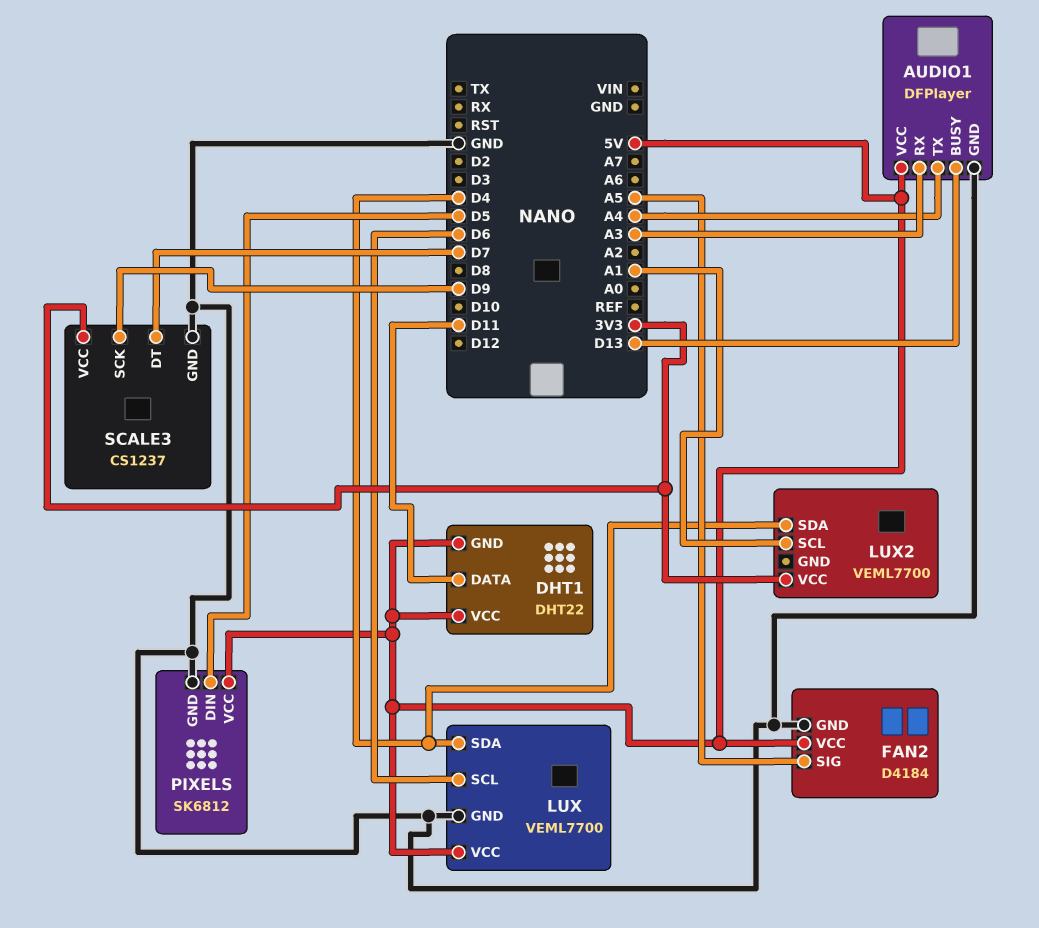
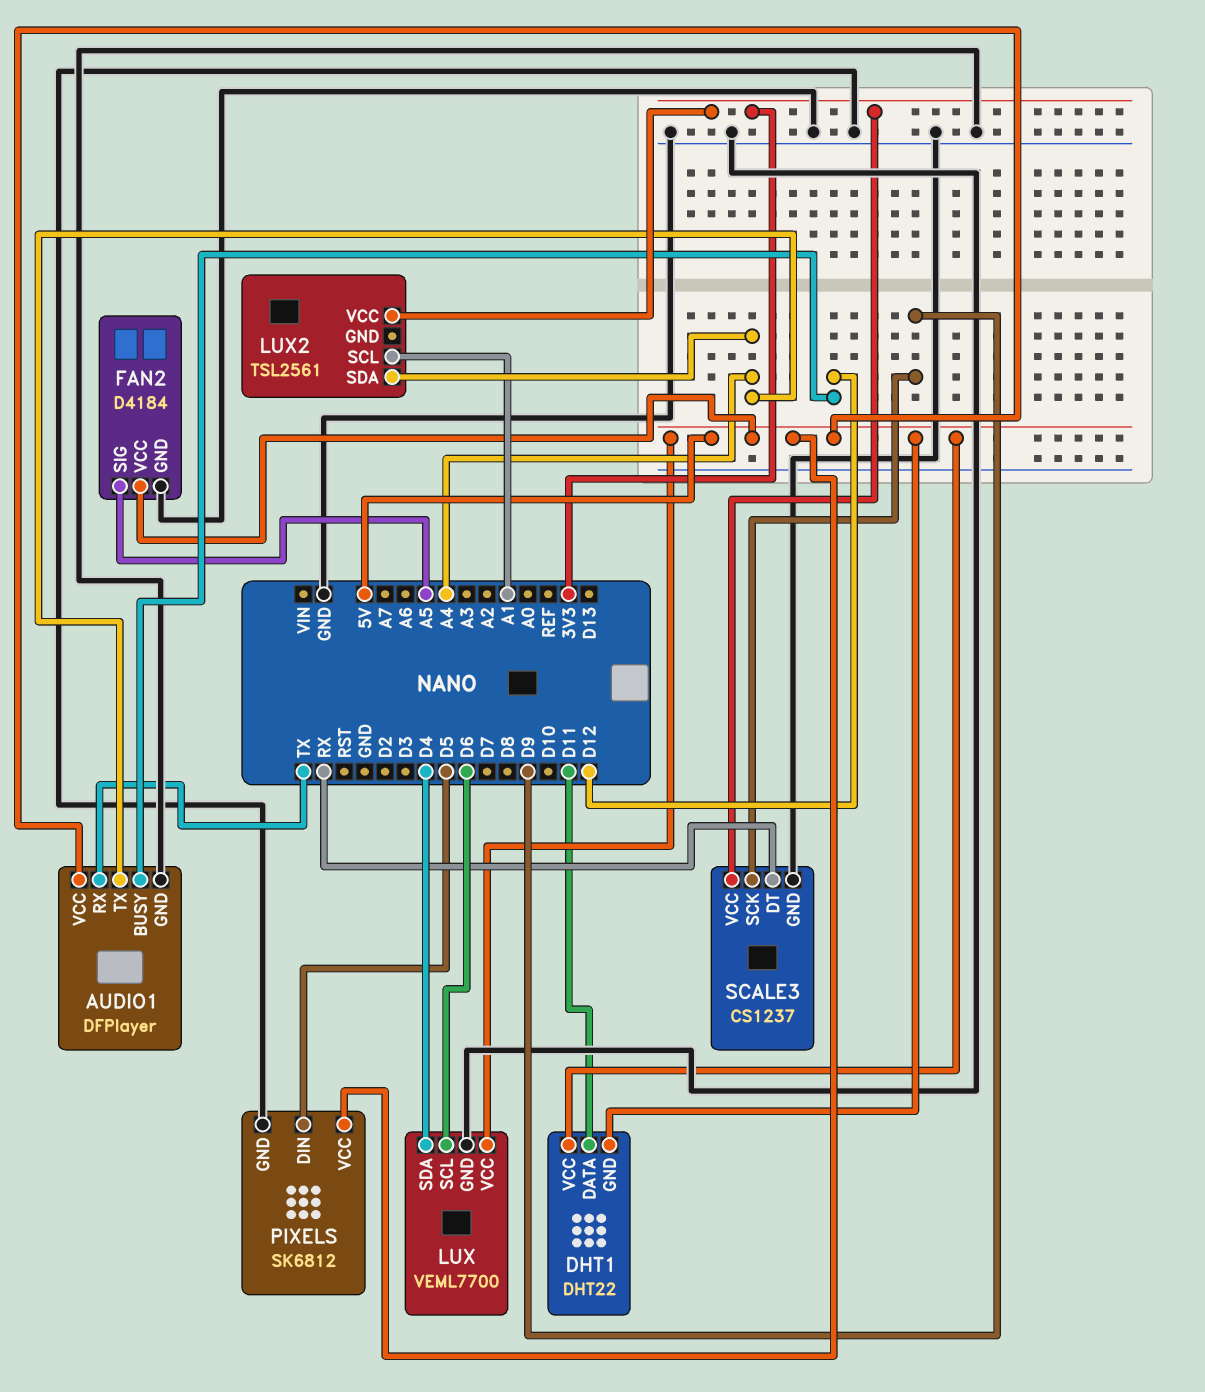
AUDIO1 pin BUSY: D13 -> D12
AUDIO1 pin RX: A3 -> TX
LUX2: VEML7700 -> TSL2561
LUX2 pin SDA: D4 -> A4
SCALE3 pin DT: D7 -> RX

